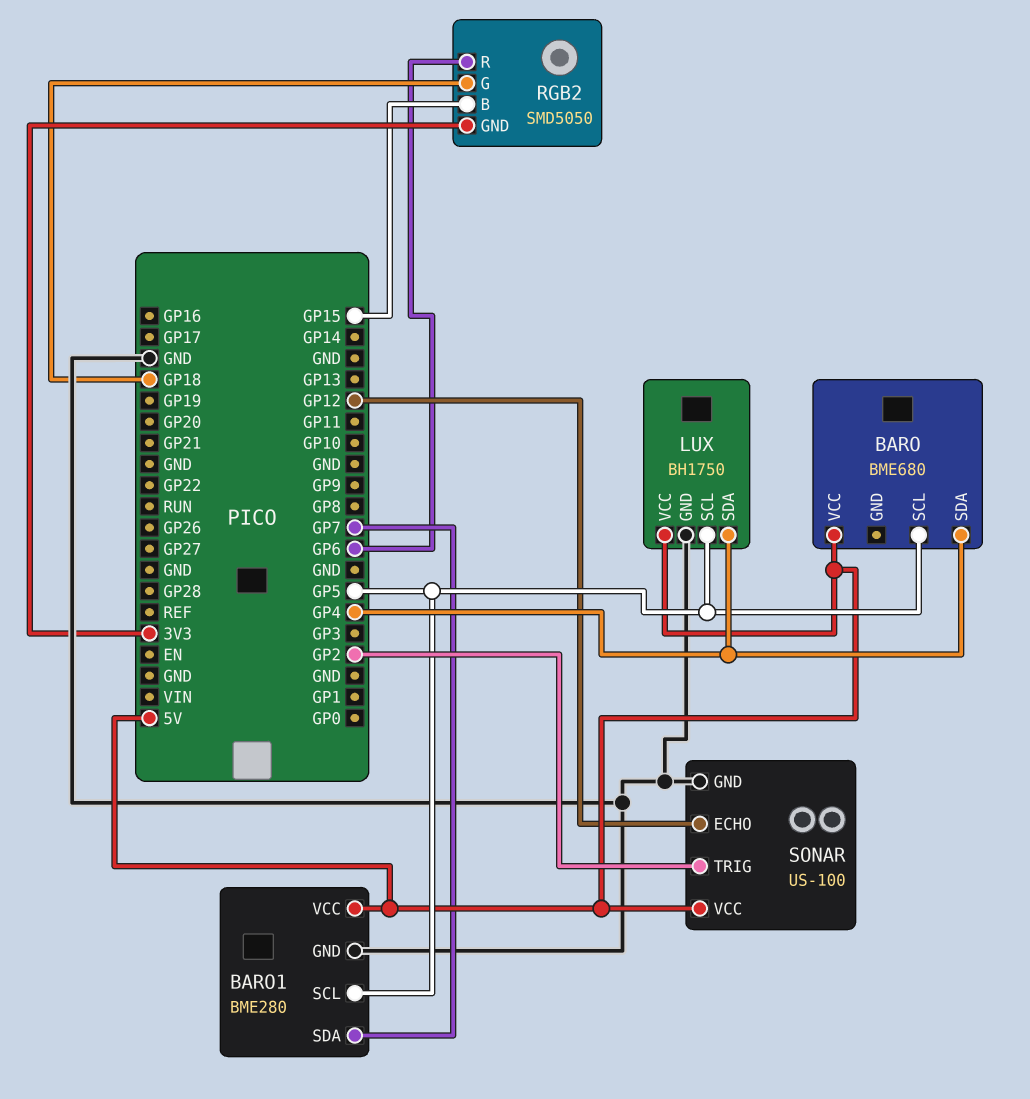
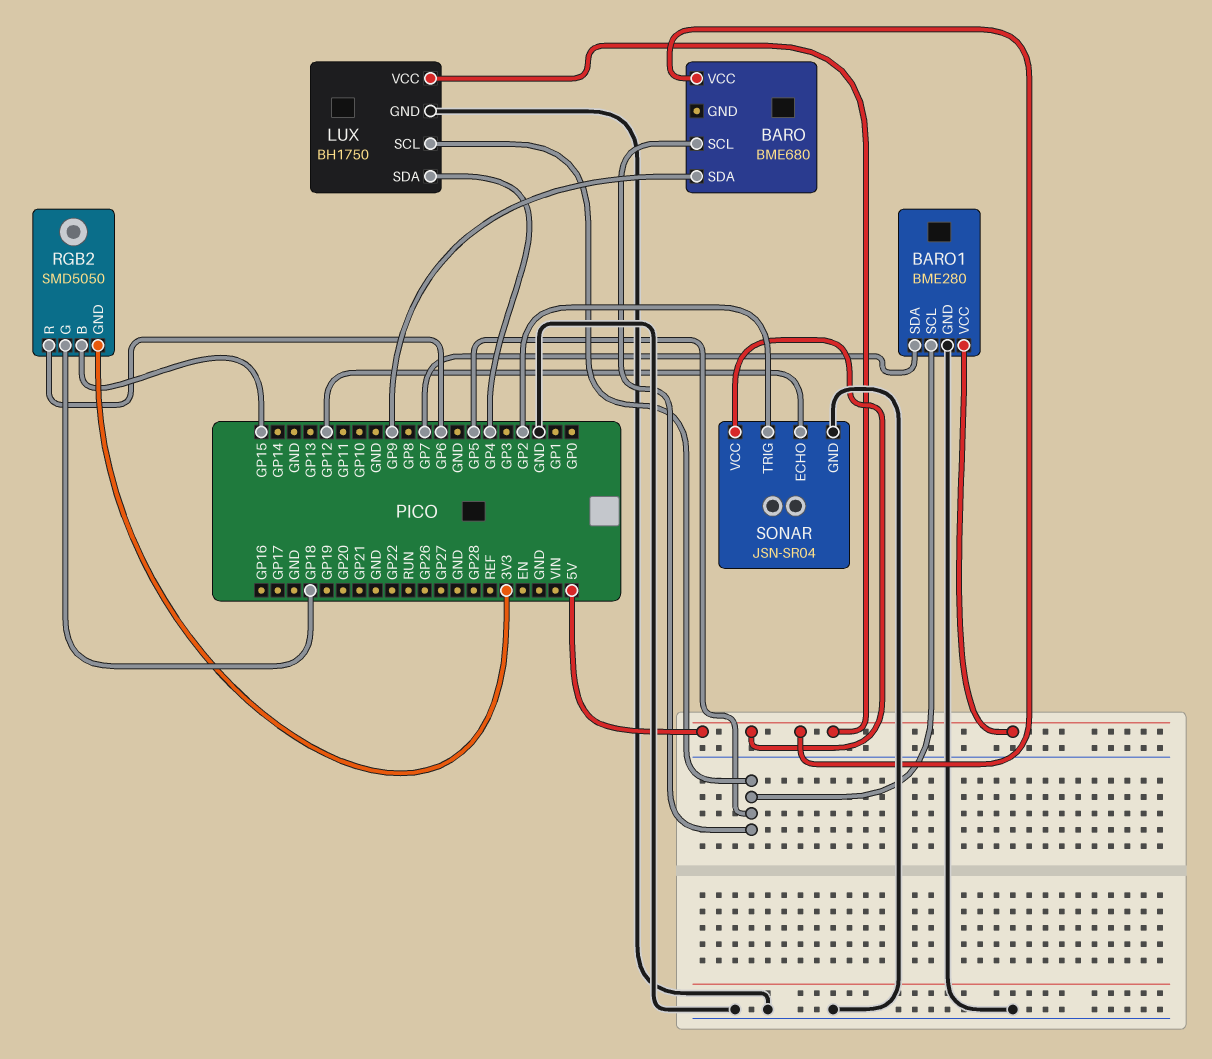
BARO pin SDA: GP4 -> GP9
SONAR: US-100 -> JSN-SR04

